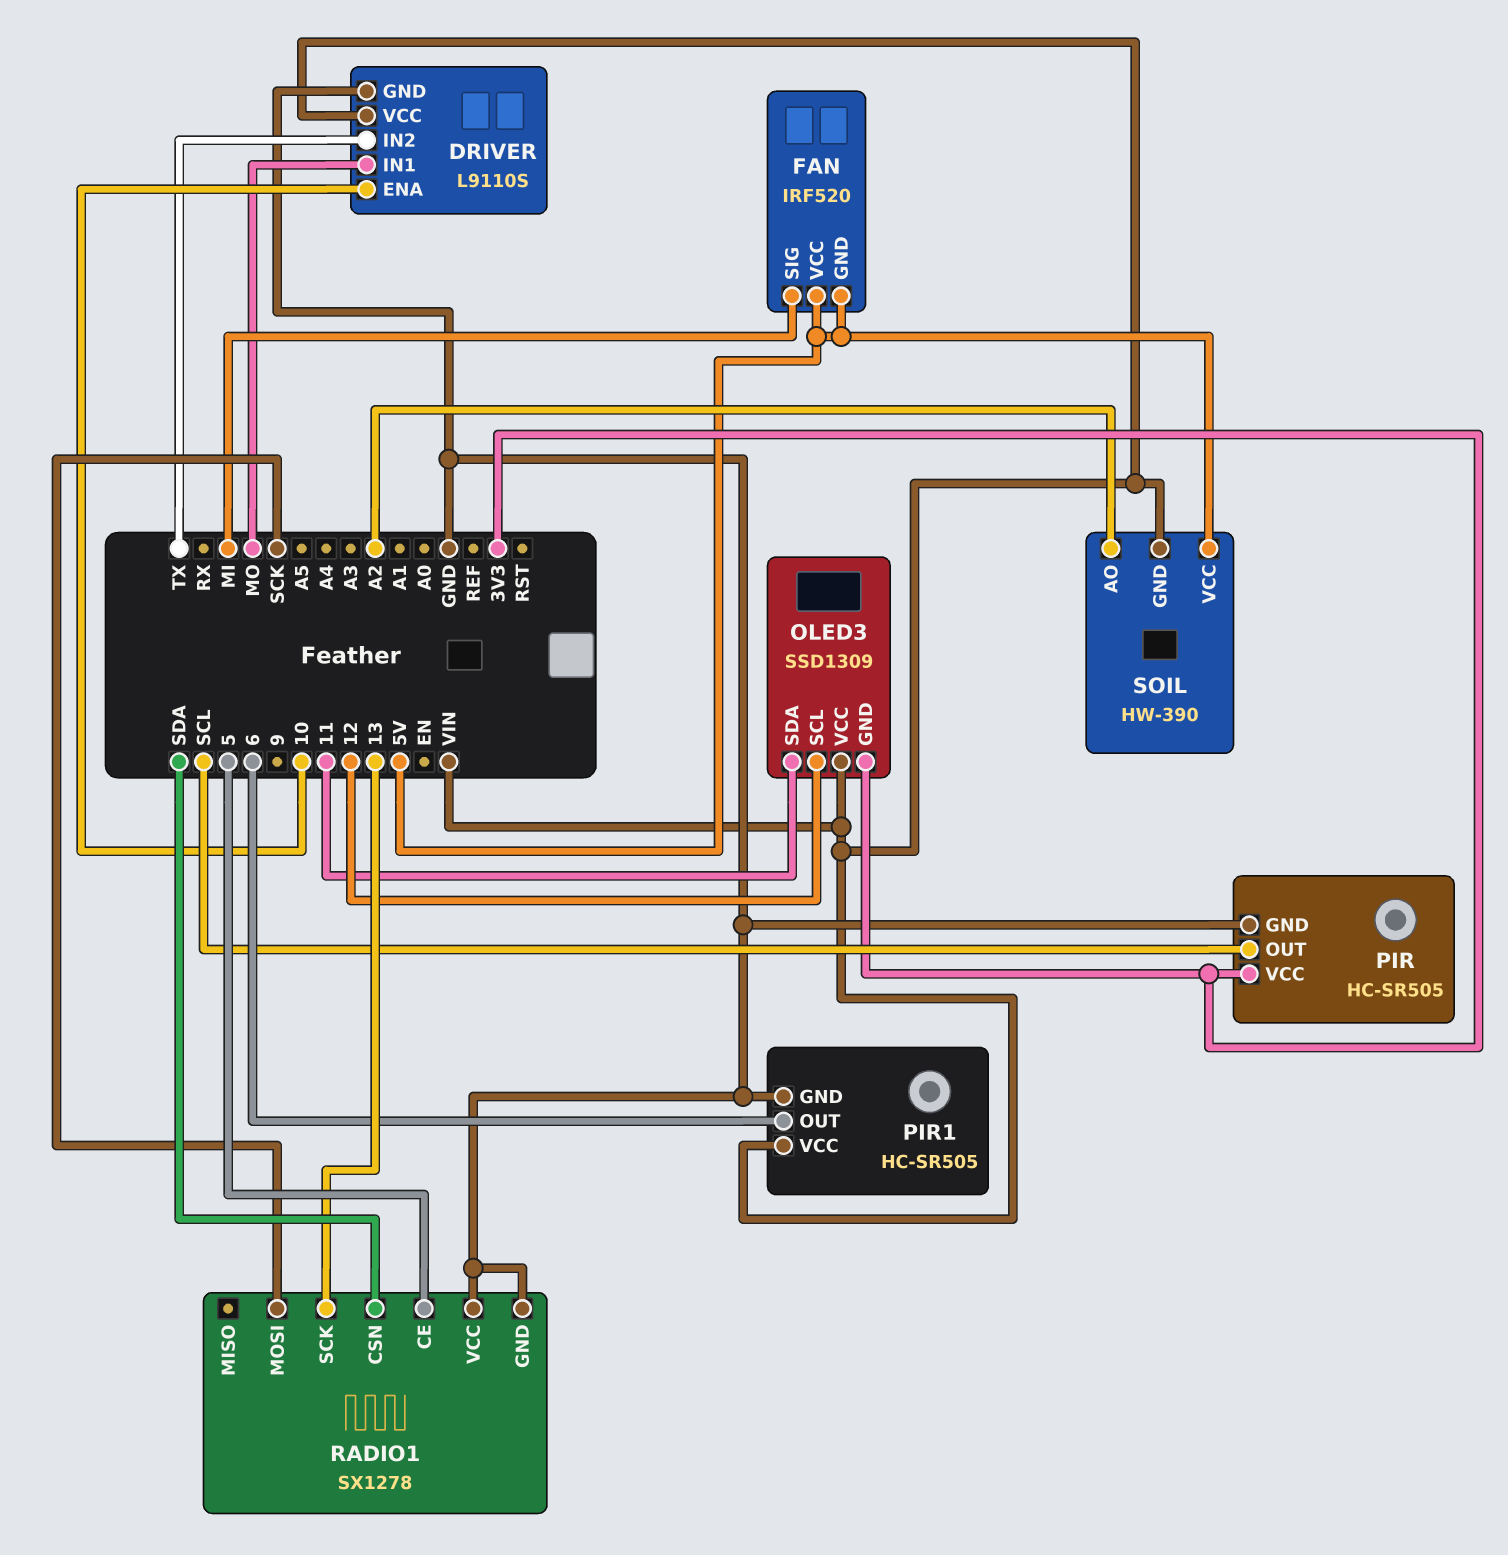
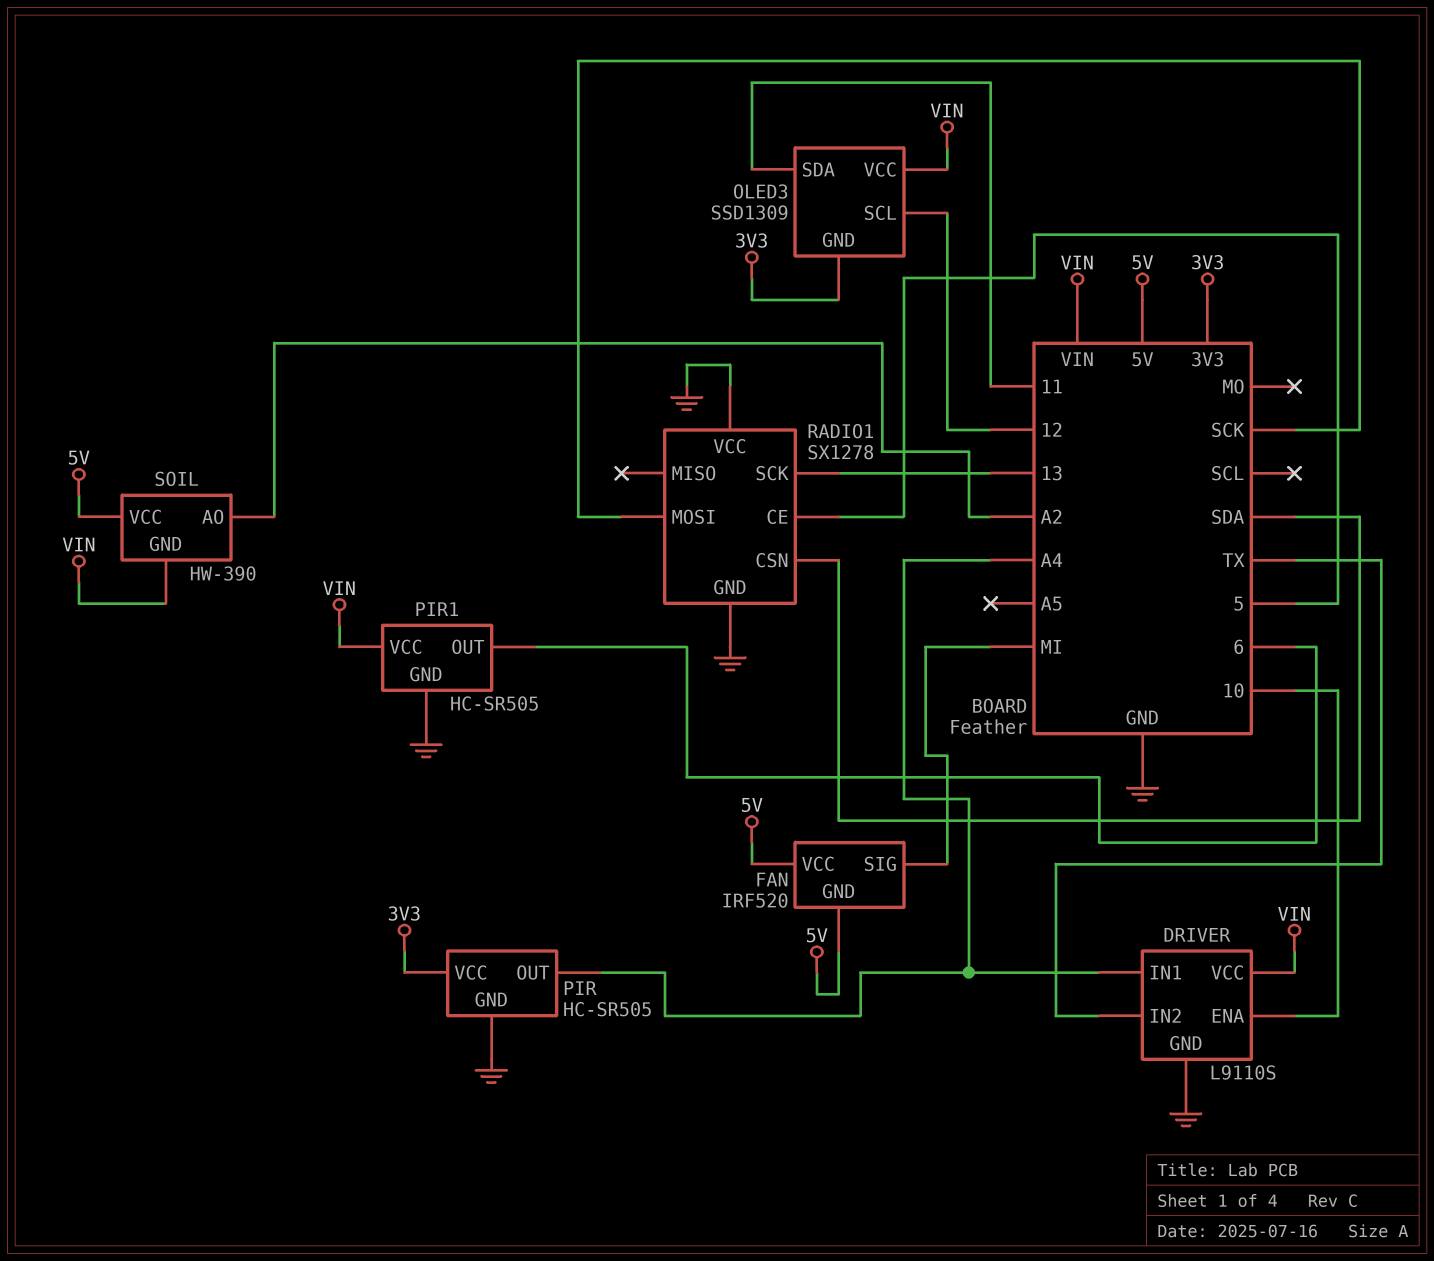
DRIVER pin IN1: MO -> A4
PIR pin OUT: SCL -> A4

